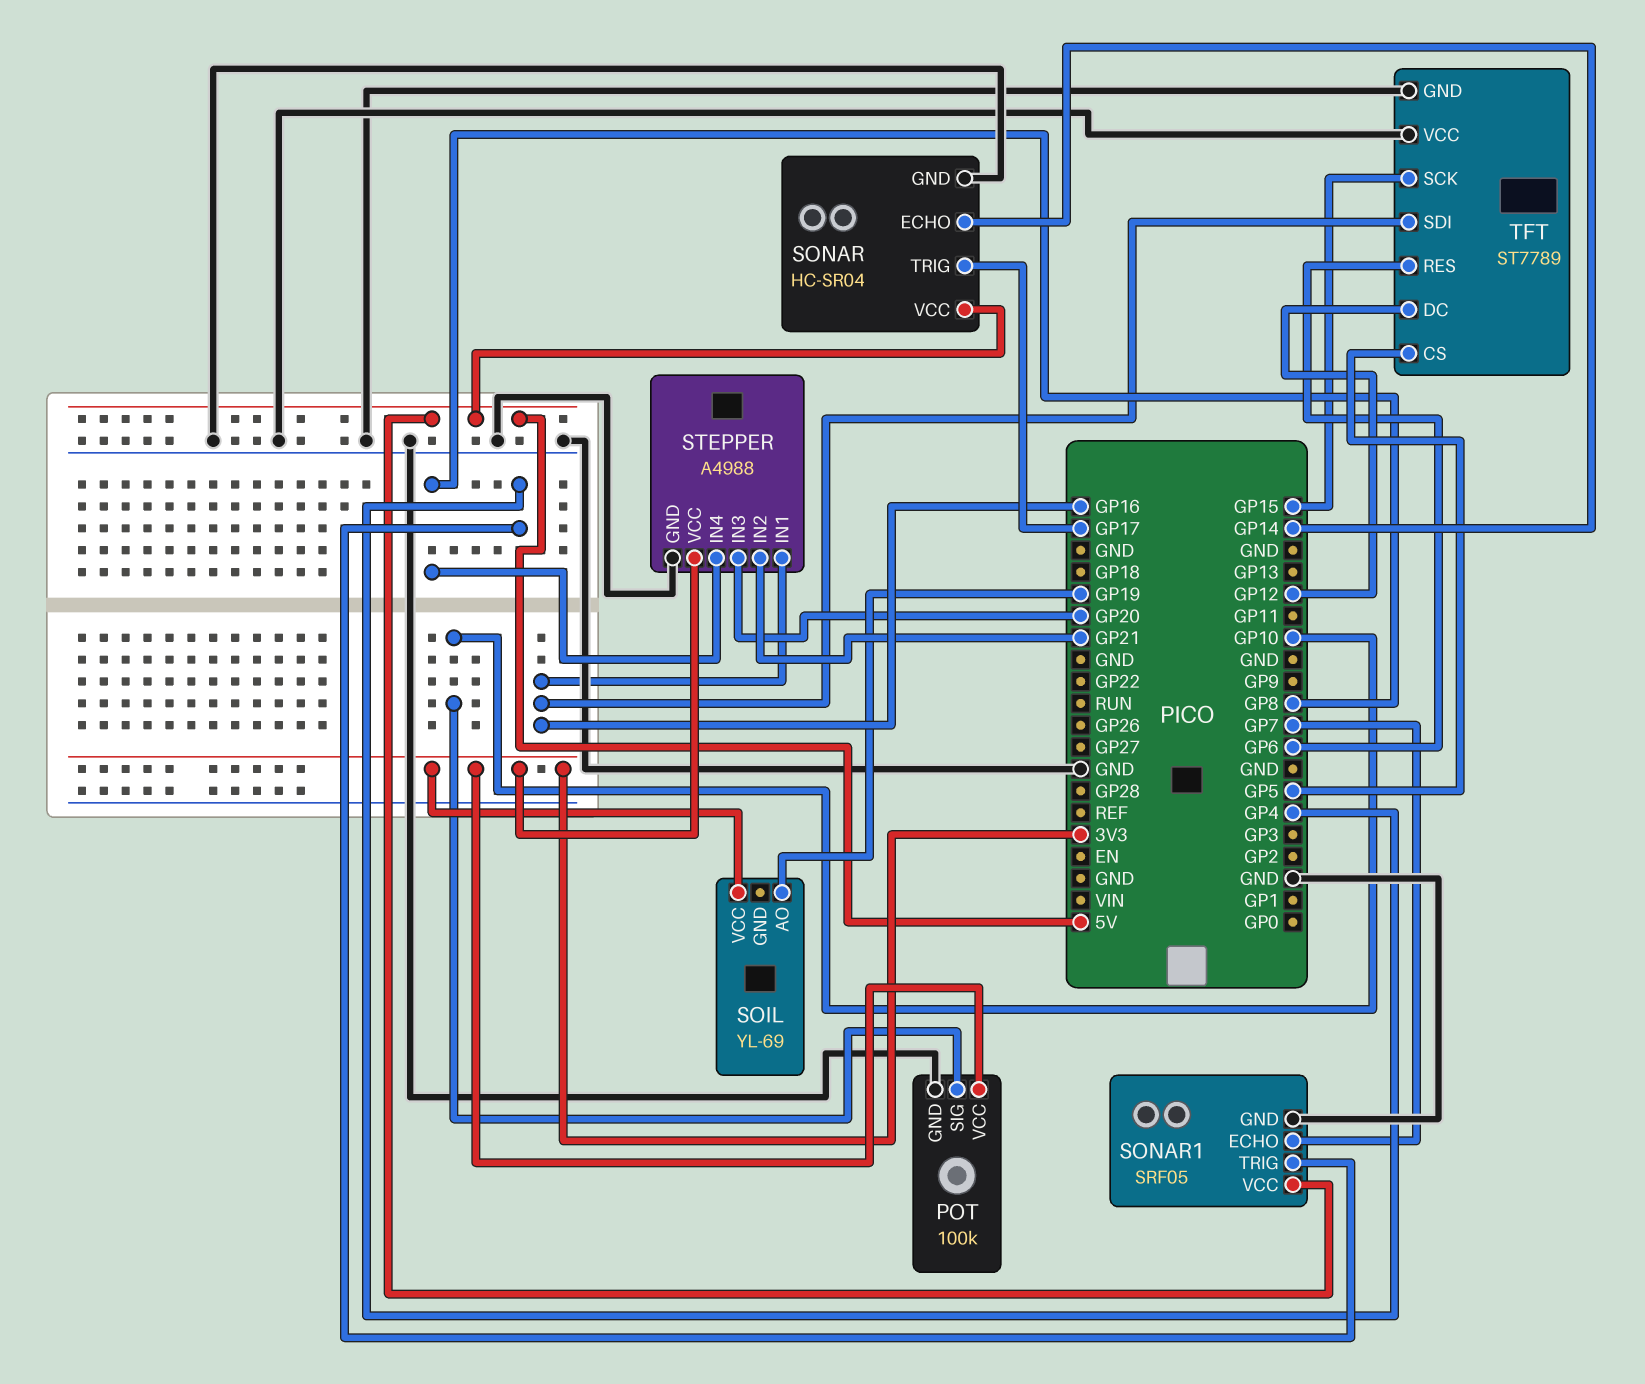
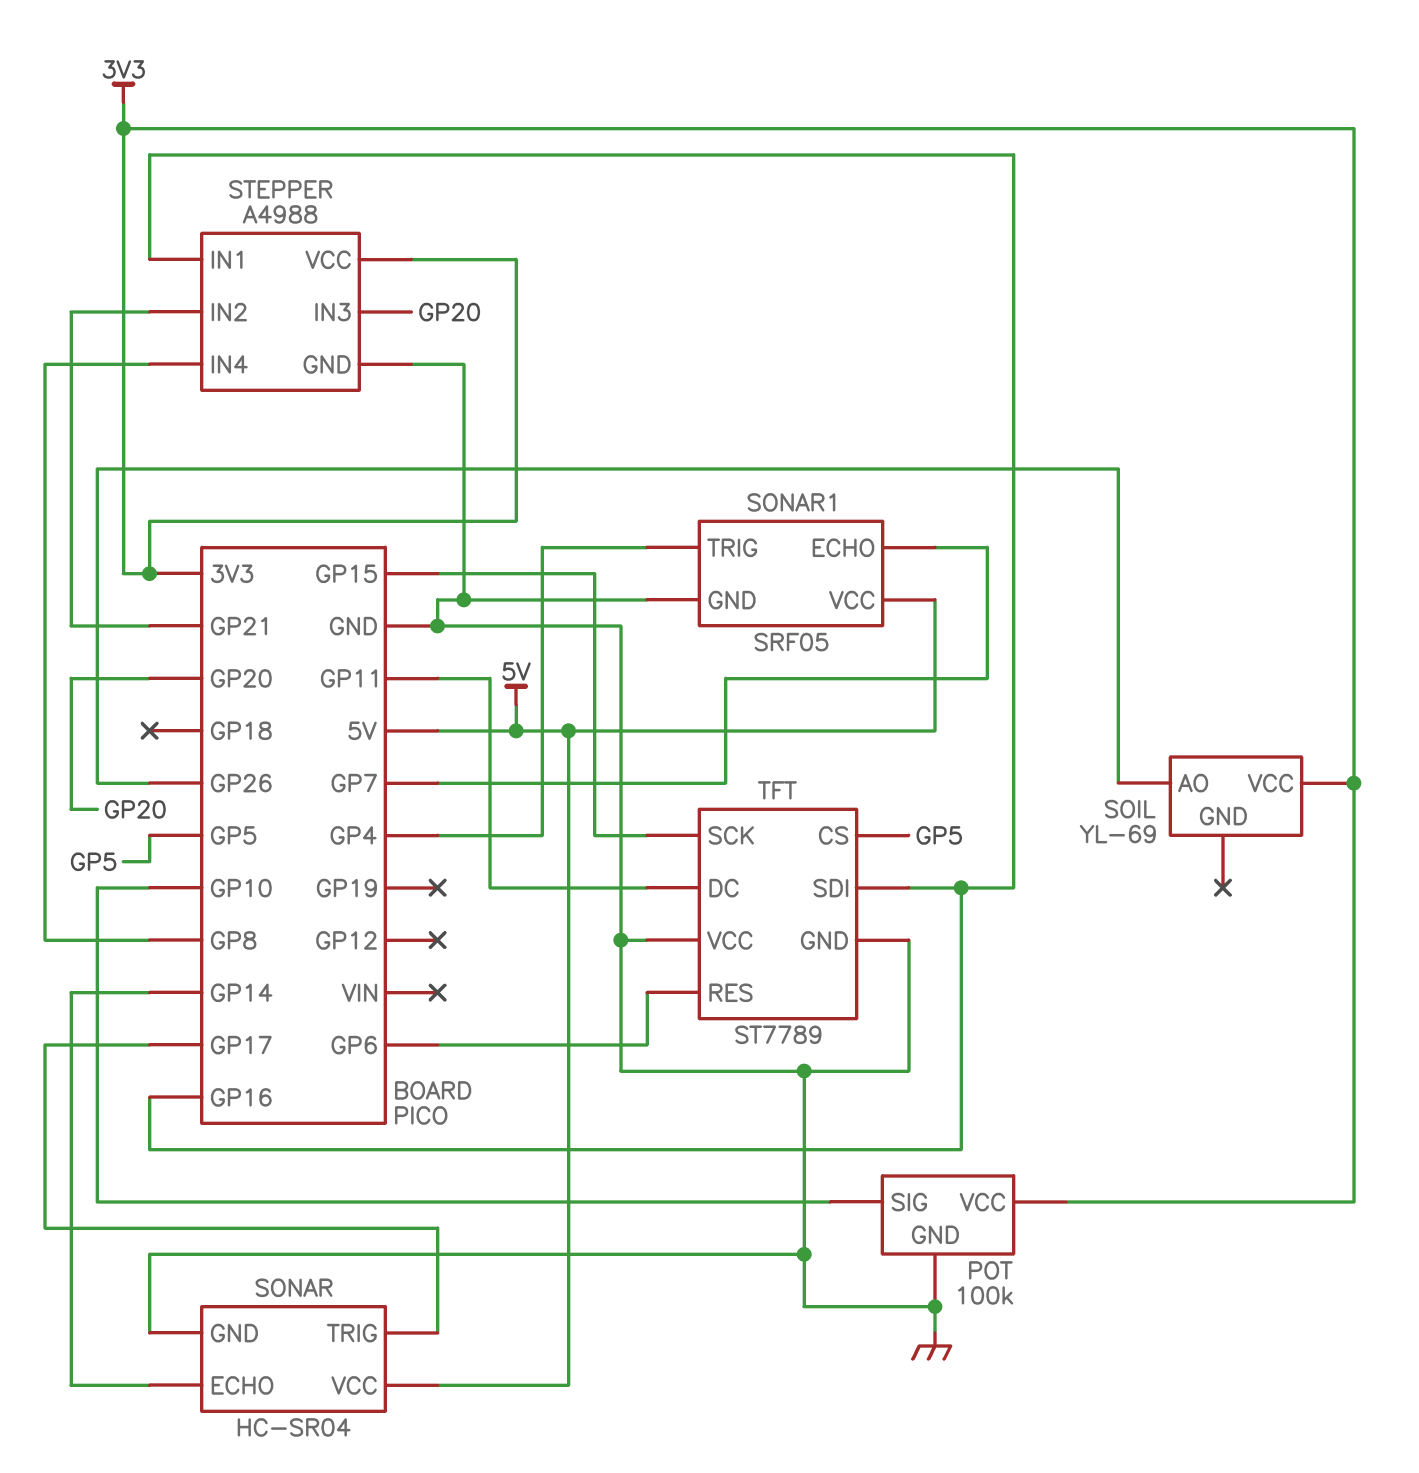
SOIL pin AO: GP19 -> GP26
TFT pin DC: GP12 -> GP11

